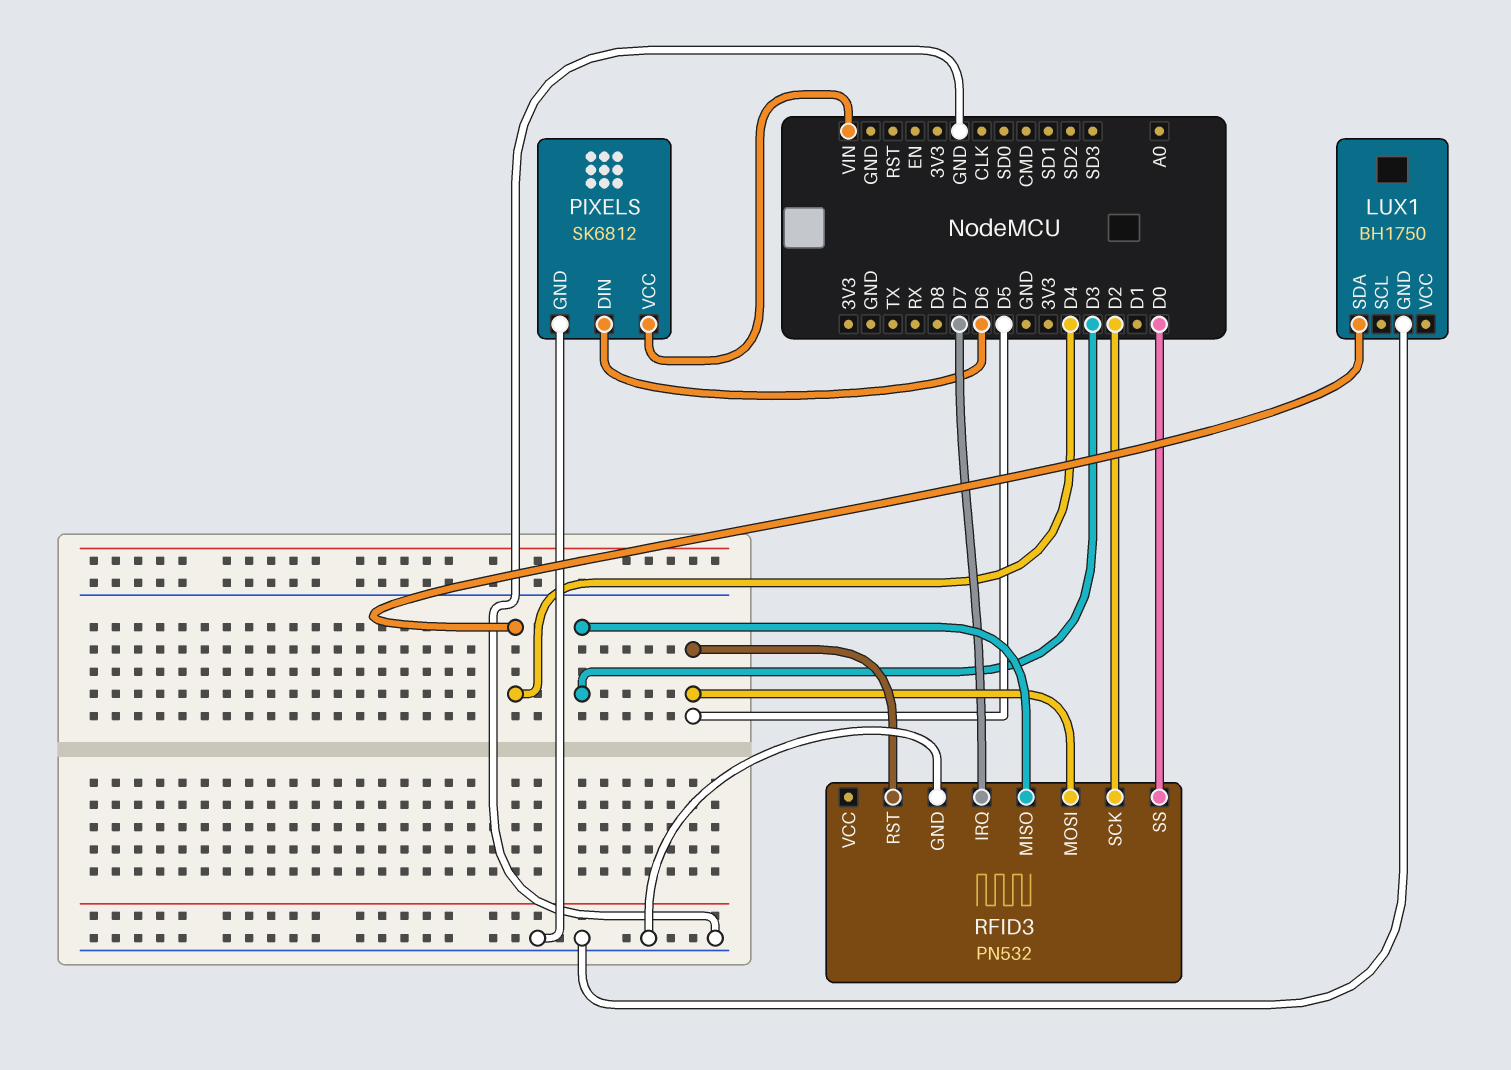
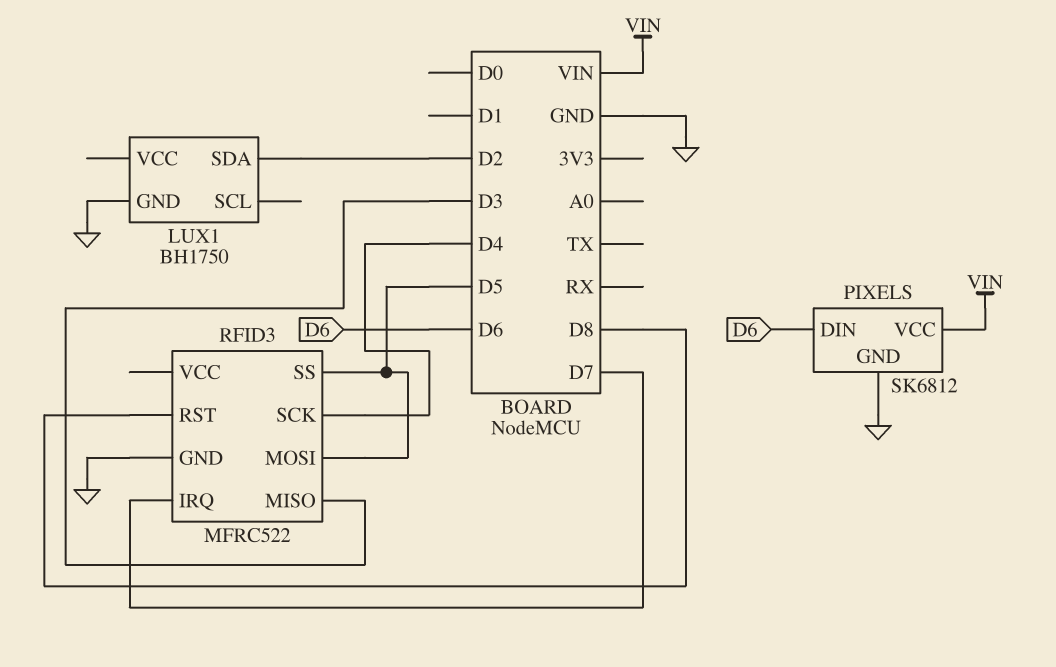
LUX1 pin SDA: D4 -> D2
RFID3: PN532 -> MFRC522
RFID3 pin RST: D5 -> D8
RFID3 pin SCK: D2 -> D4
RFID3 pin SS: D0 -> D5

